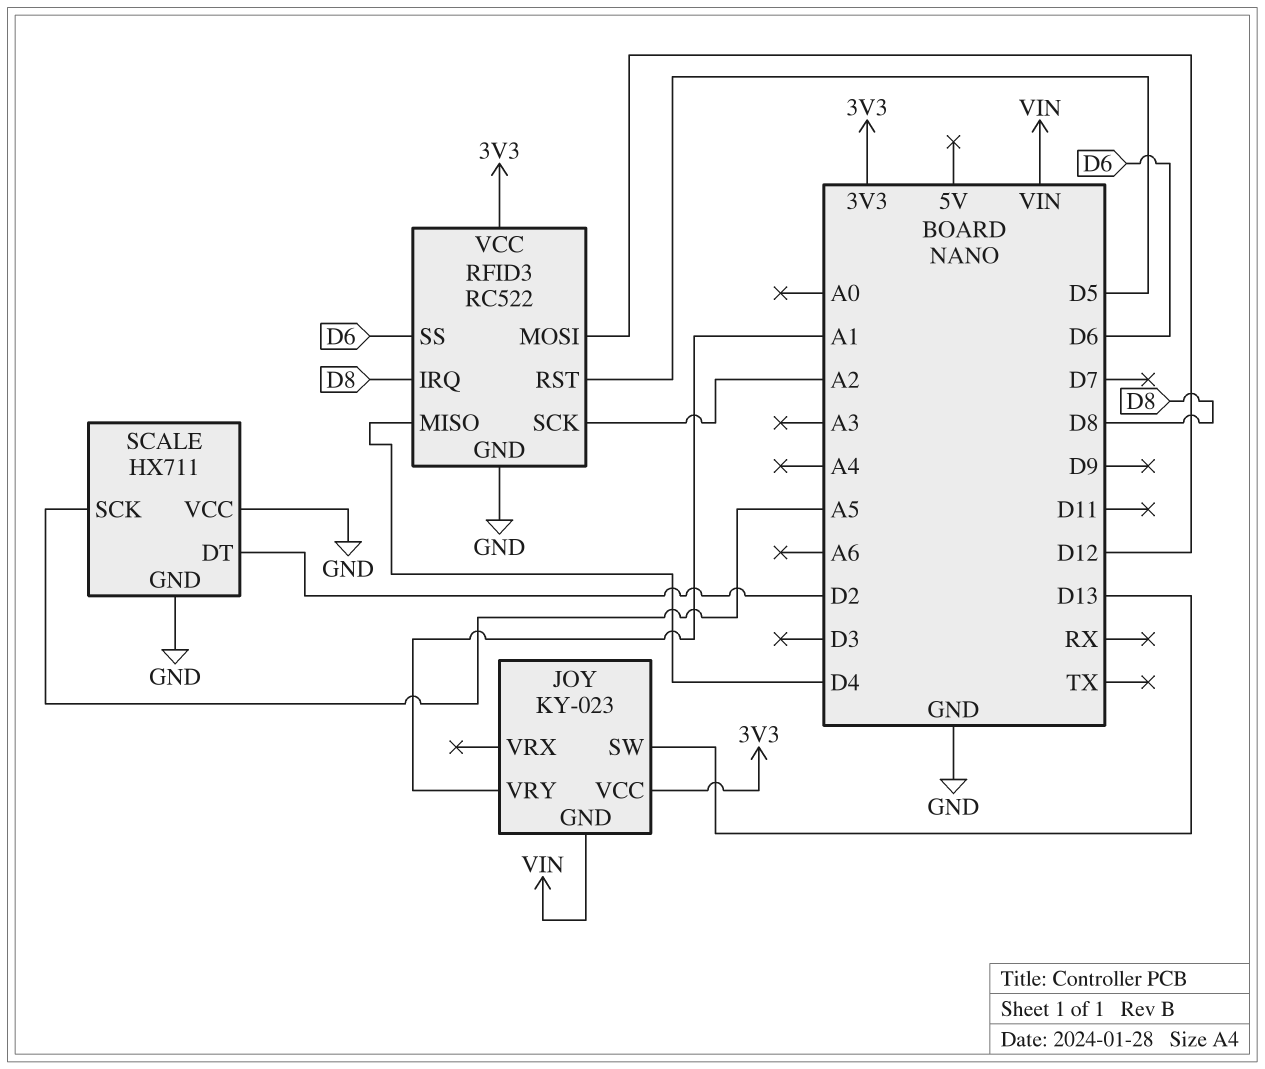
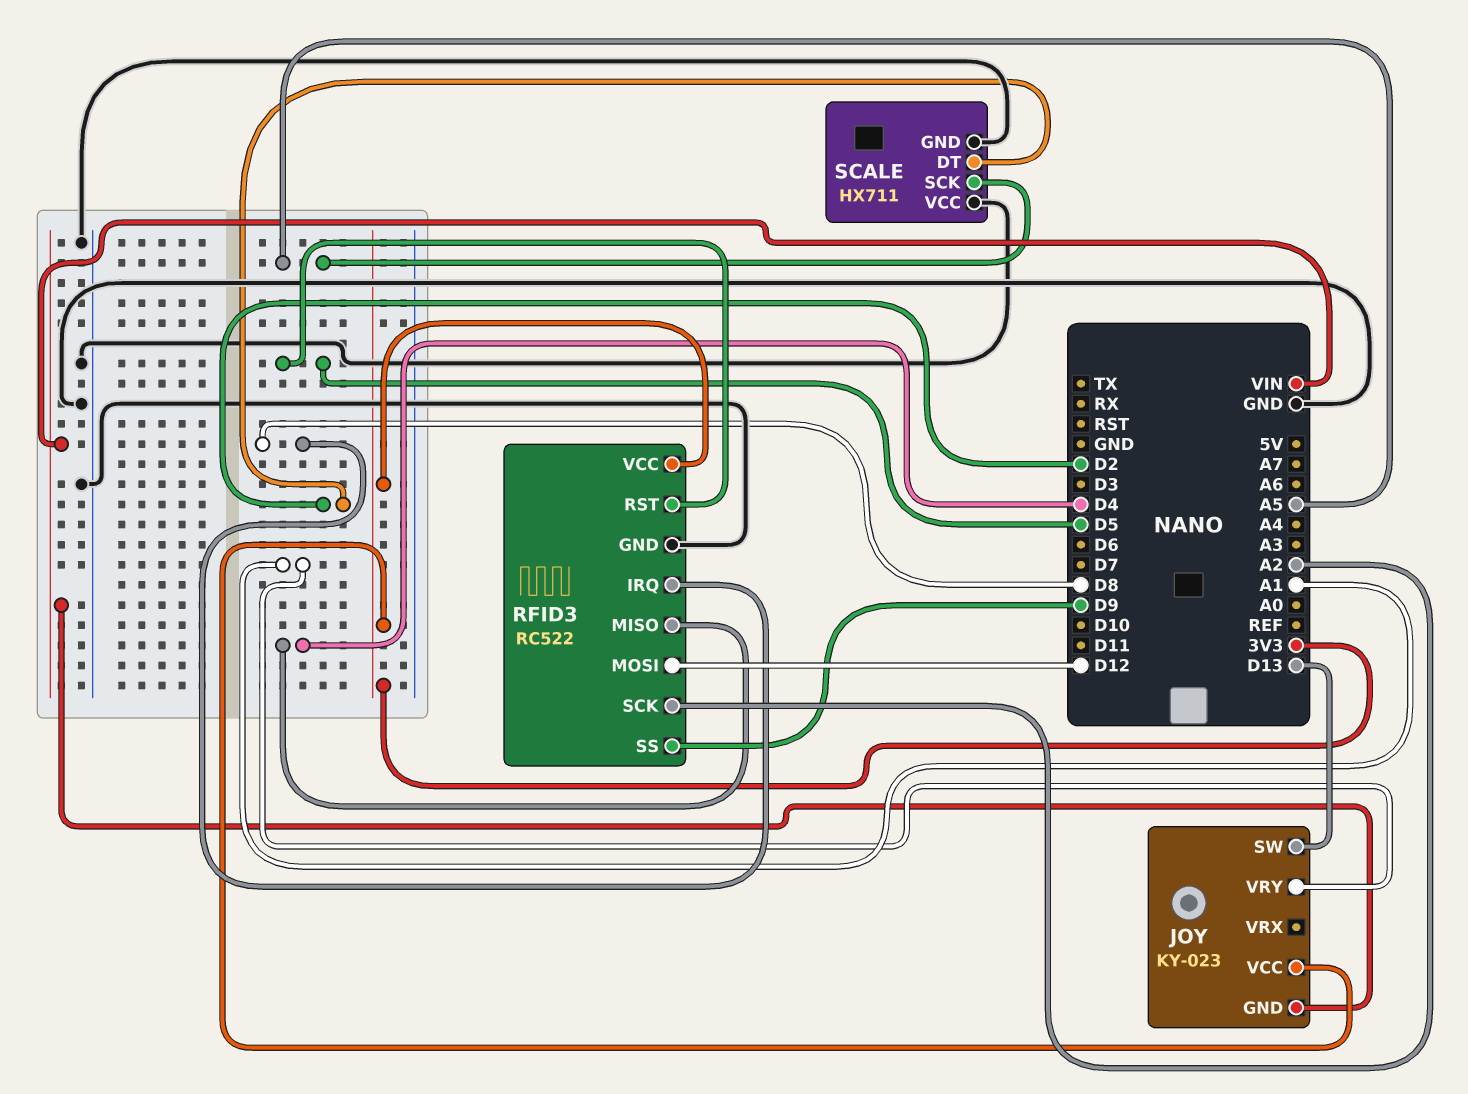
RFID3 pin SS: D6 -> D9

